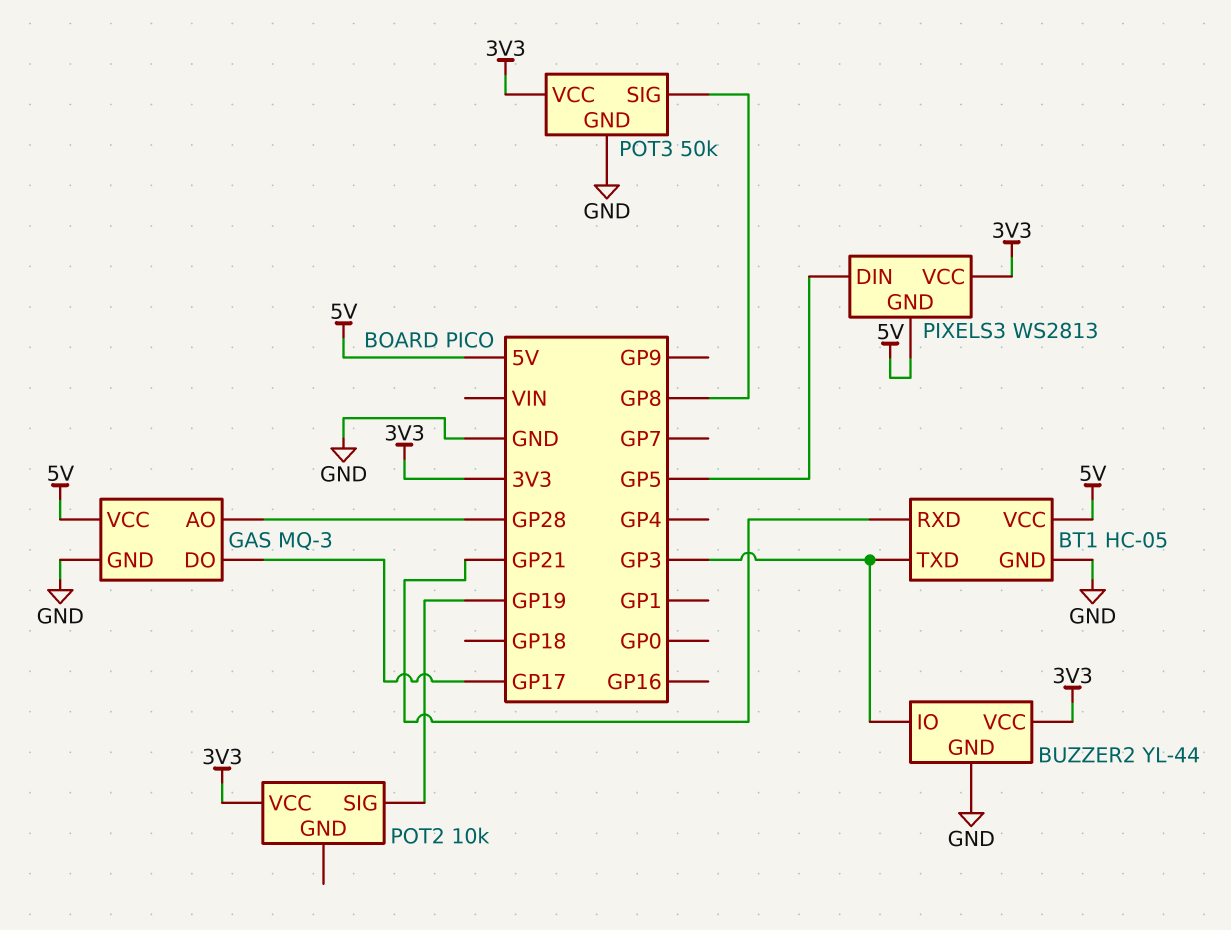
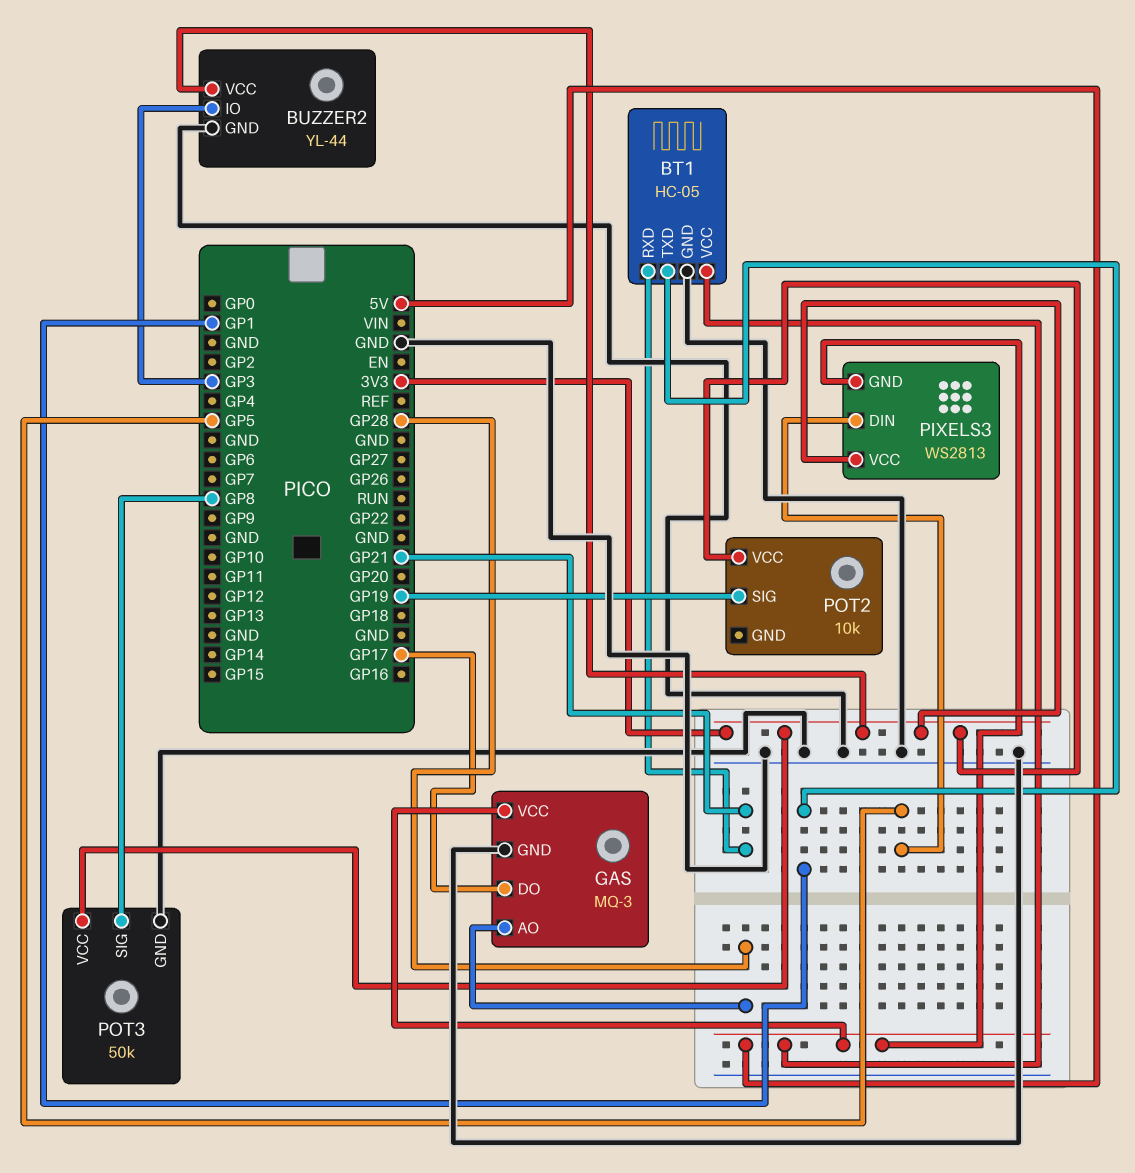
BT1 pin TXD: GP3 -> GP1

